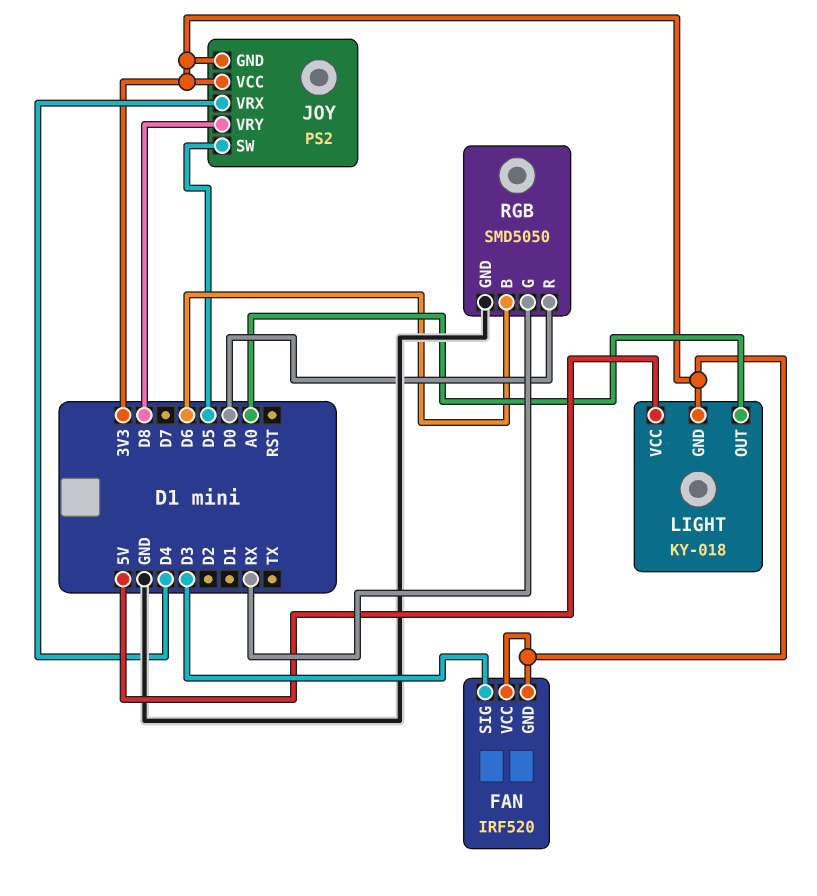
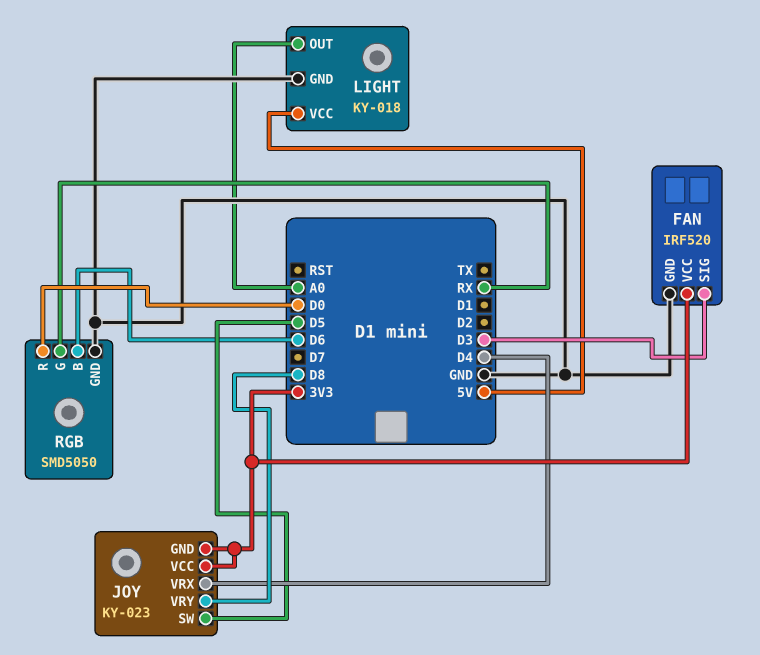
FAN pin GND: 3V3 -> GND
JOY: PS2 -> KY-023
LIGHT pin GND: 3V3 -> GND

